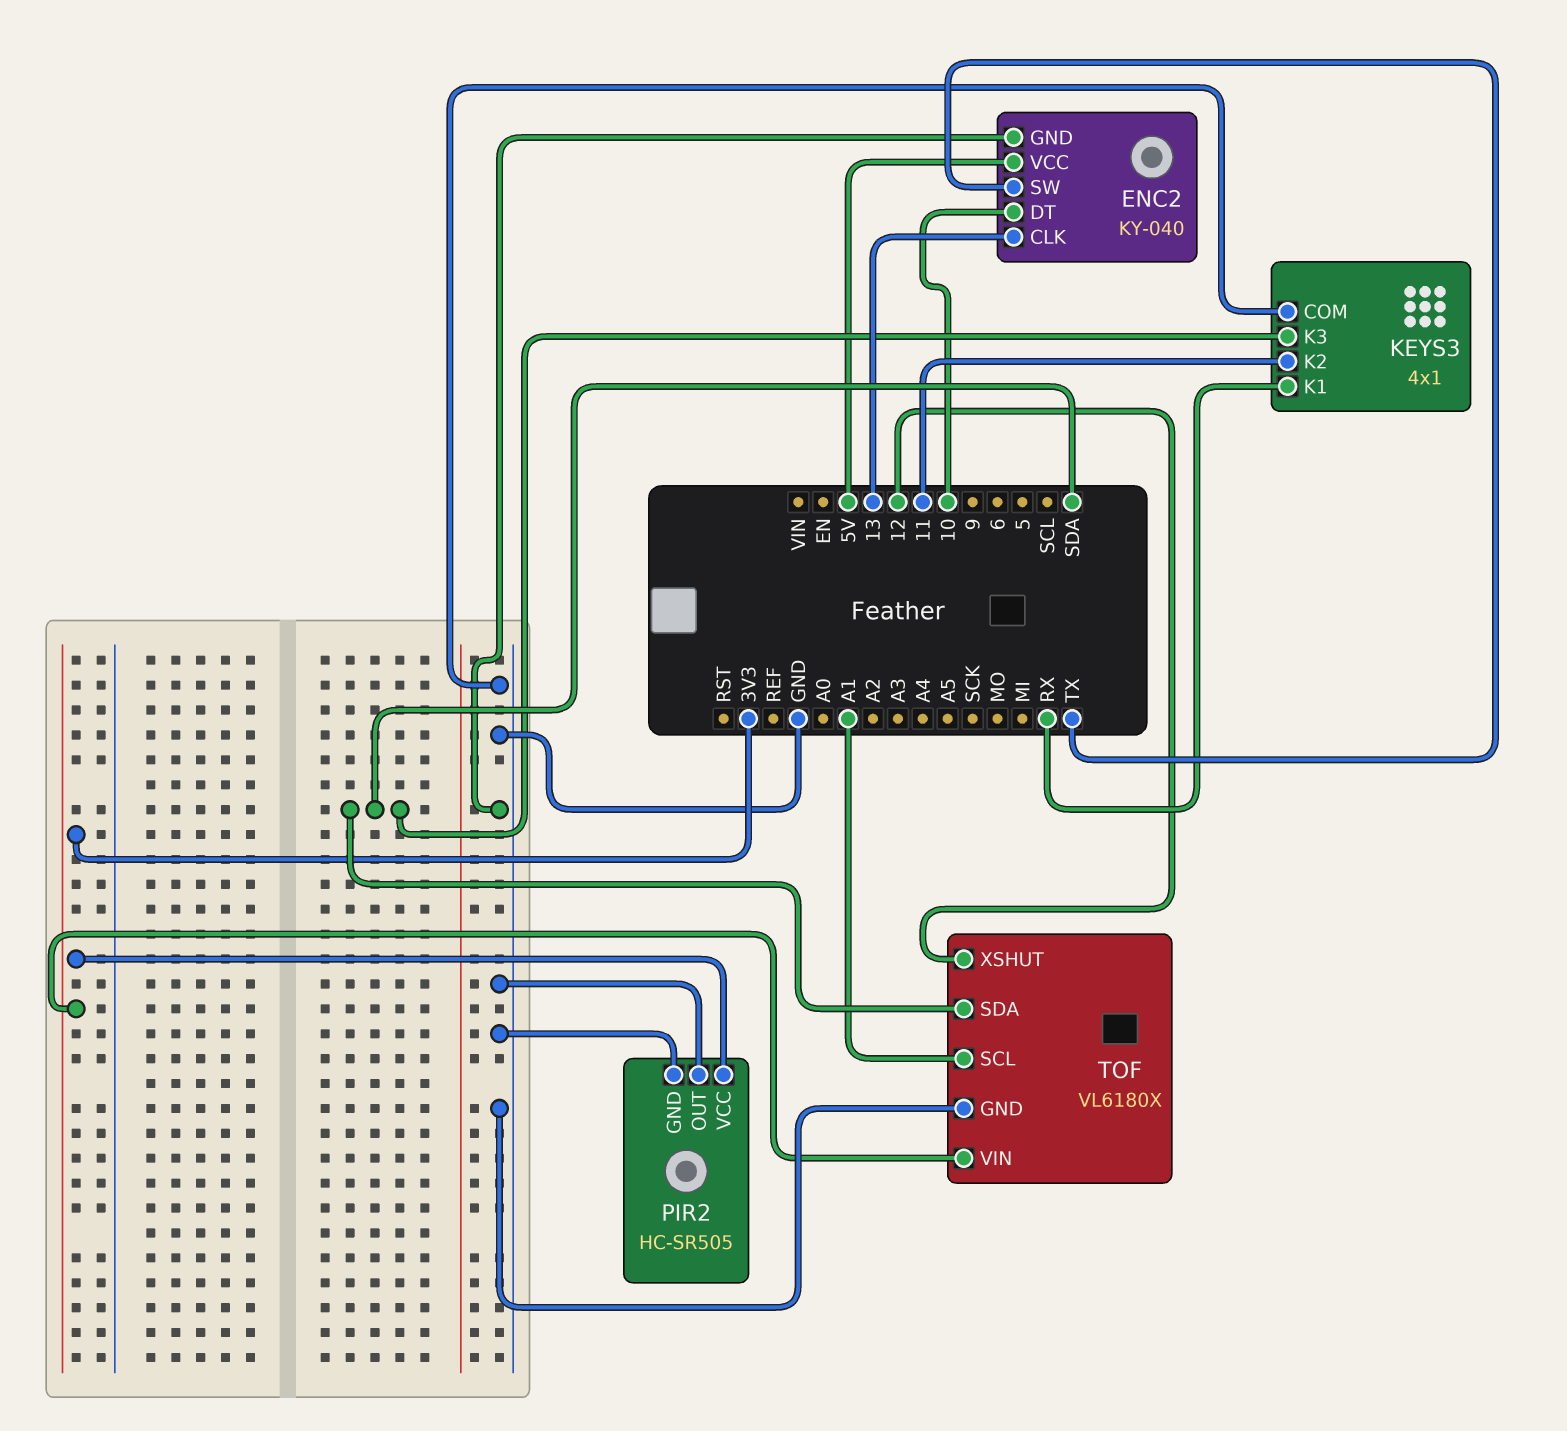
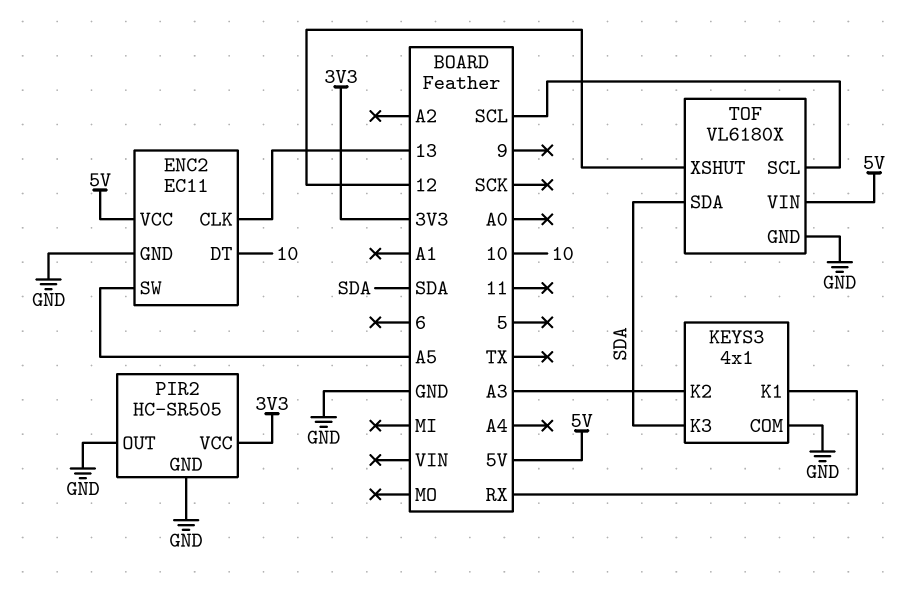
ENC2: KY-040 -> EC11
ENC2 pin SW: TX -> A5
KEYS3 pin K2: 11 -> A3
TOF pin SCL: A1 -> SCL
TOF pin VIN: 3V3 -> 5V

